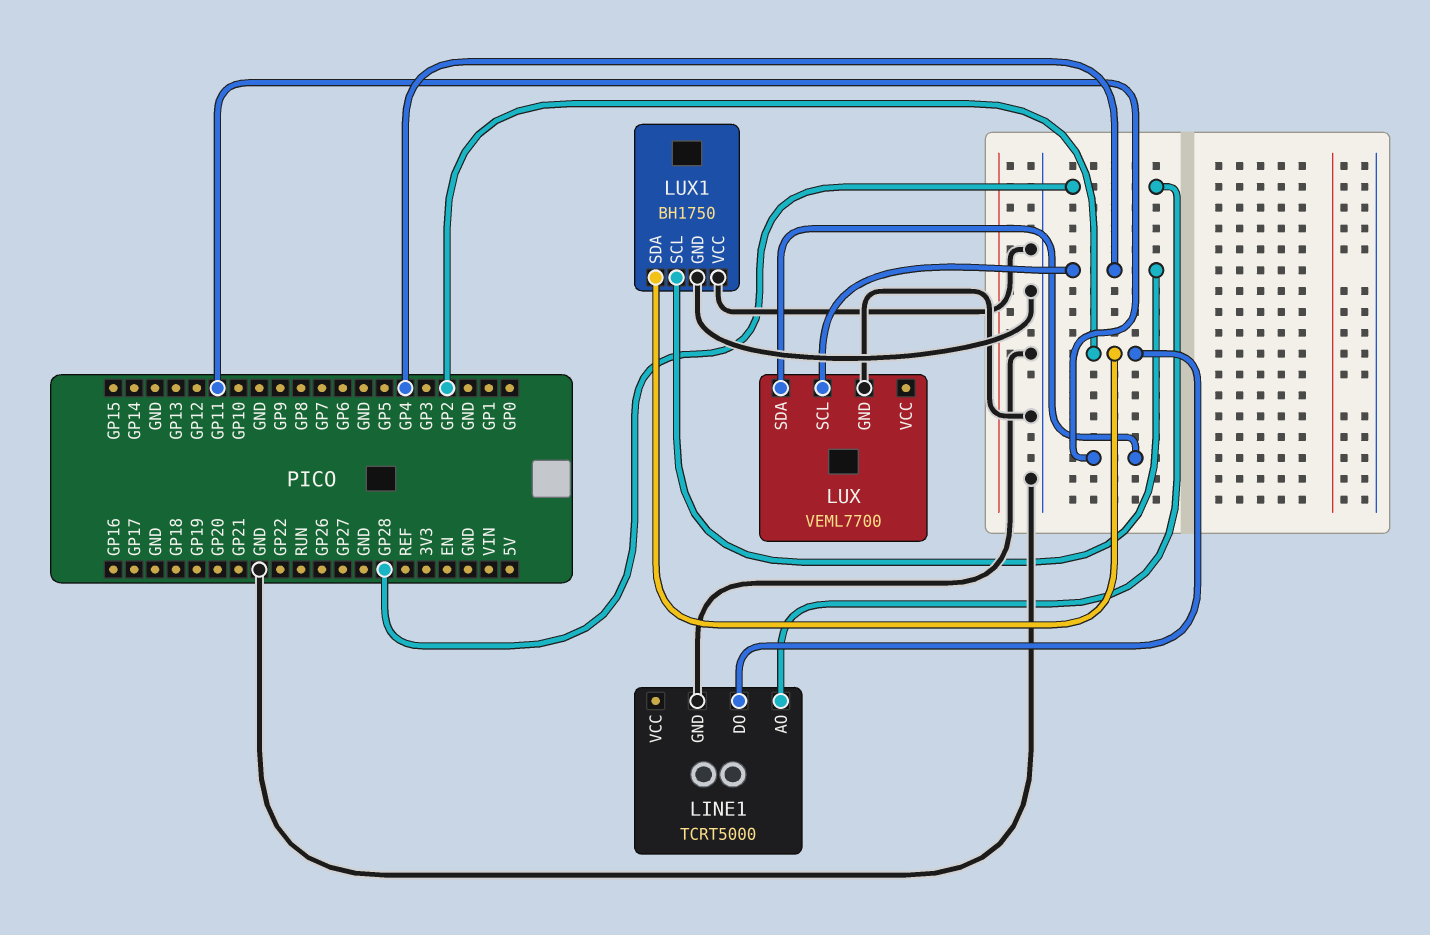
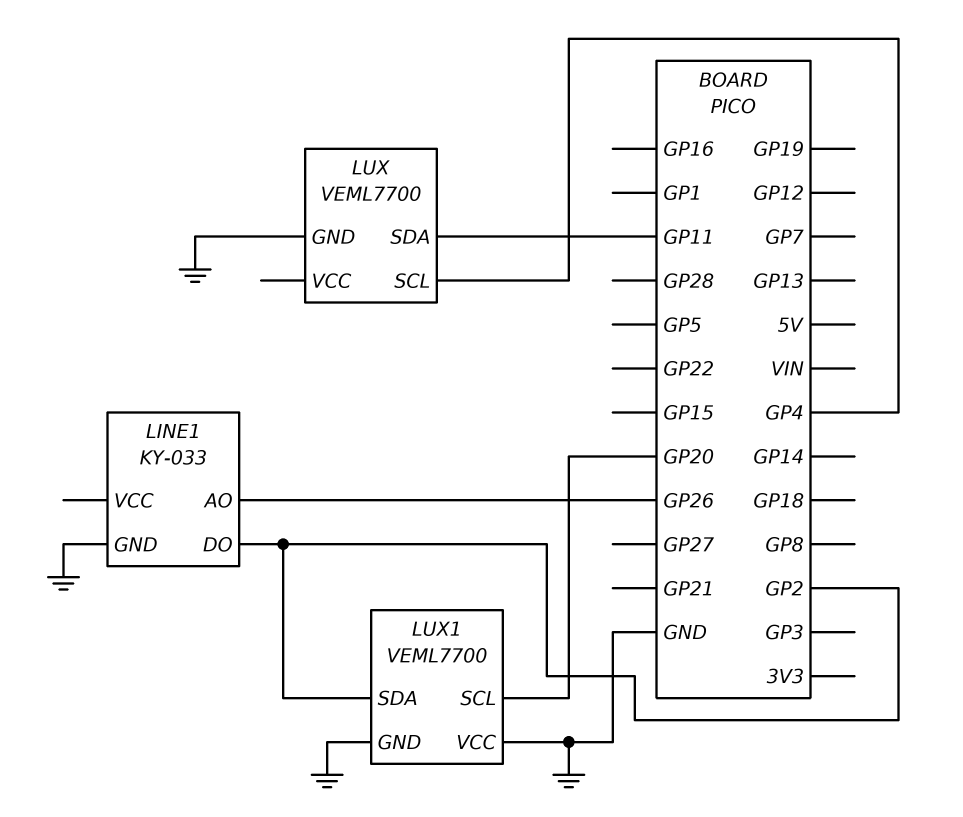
LINE1: TCRT5000 -> KY-033
LINE1 pin AO: GP28 -> GP26
LUX1: BH1750 -> VEML7700
LUX1 pin SCL: GP4 -> GP20

